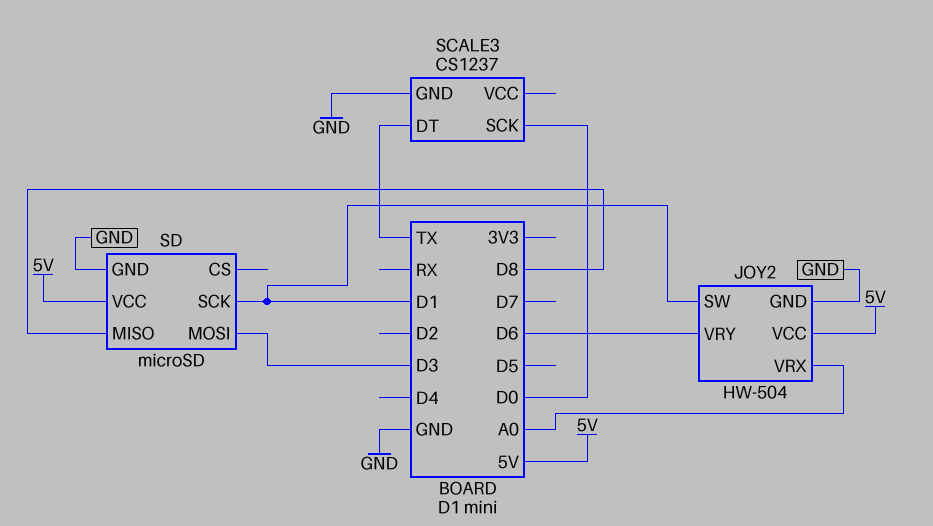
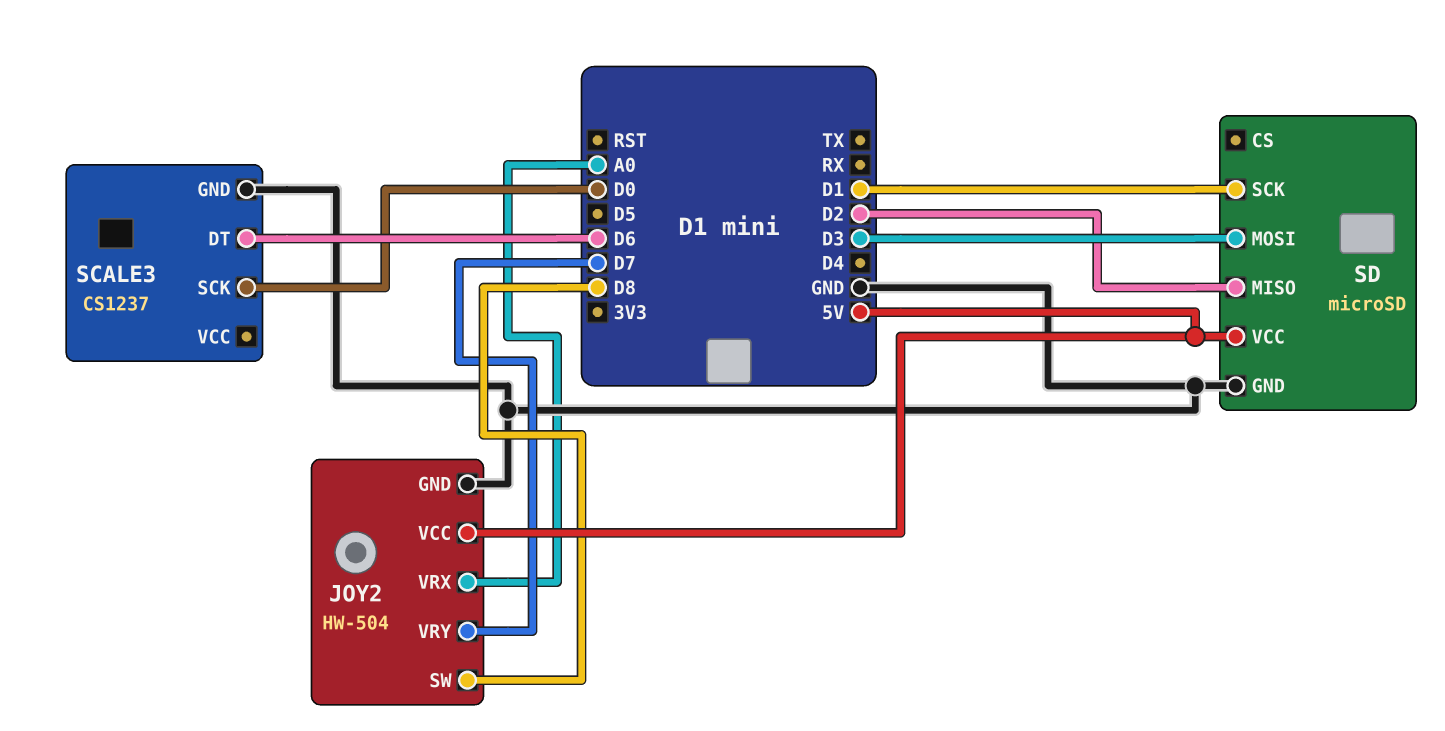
JOY2 pin SW: D1 -> D8
JOY2 pin VRY: D6 -> D7
SCALE3 pin DT: TX -> D6
SD pin MISO: D8 -> D2

